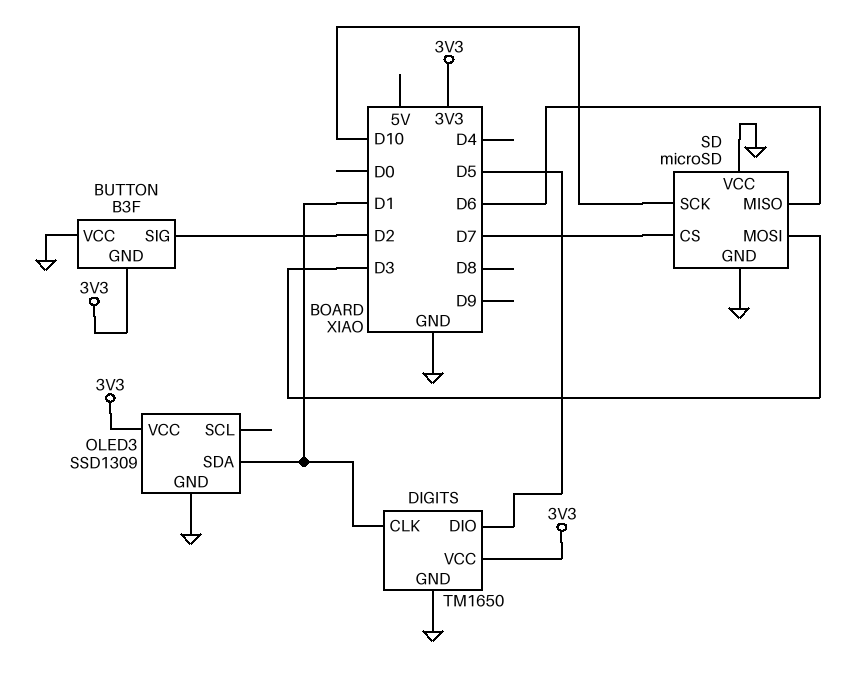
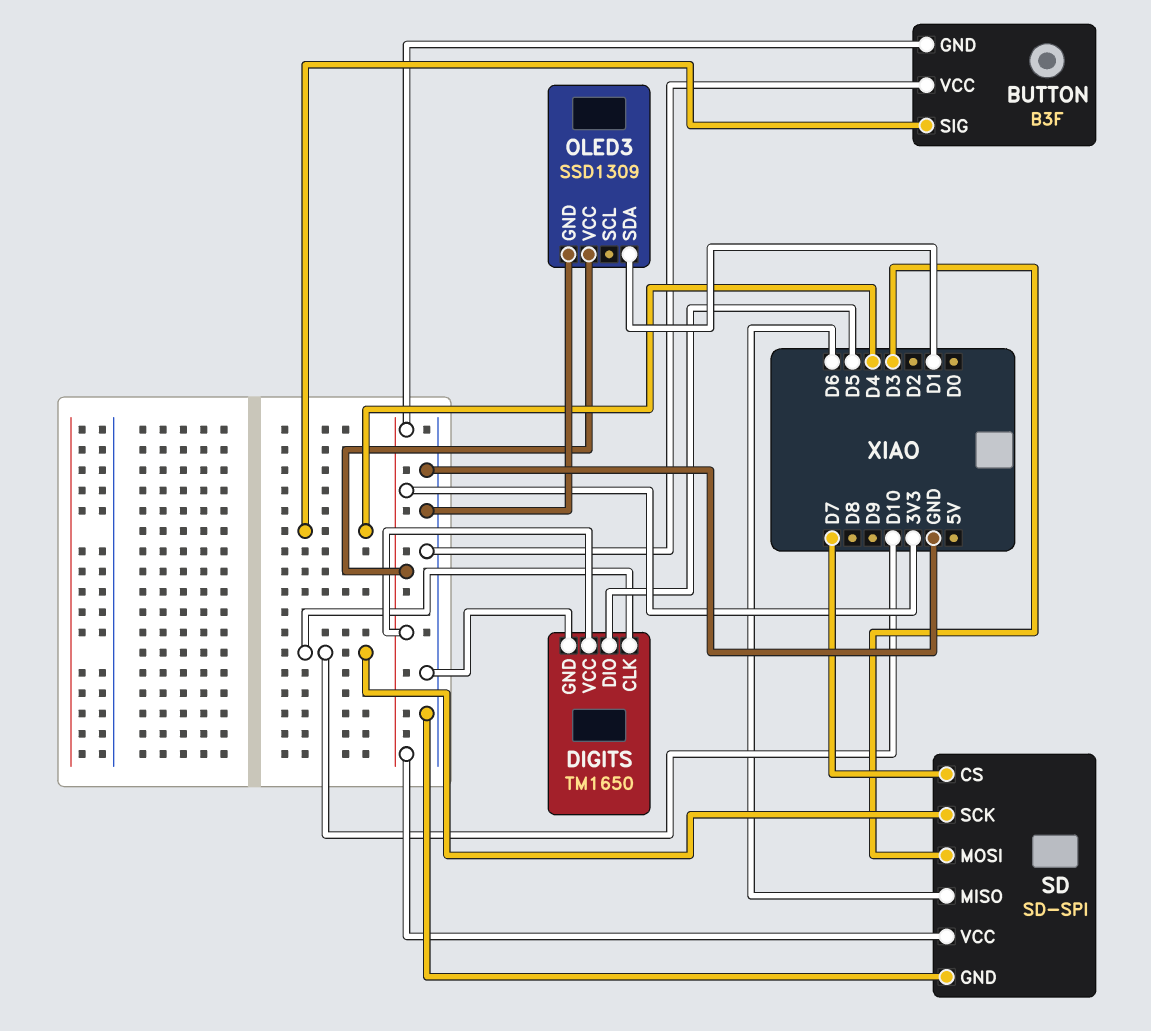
BUTTON pin SIG: D2 -> D4
DIGITS pin CLK: D1 -> D10
SD: microSD -> SD-SPI
SD pin VCC: GND -> 3V3

